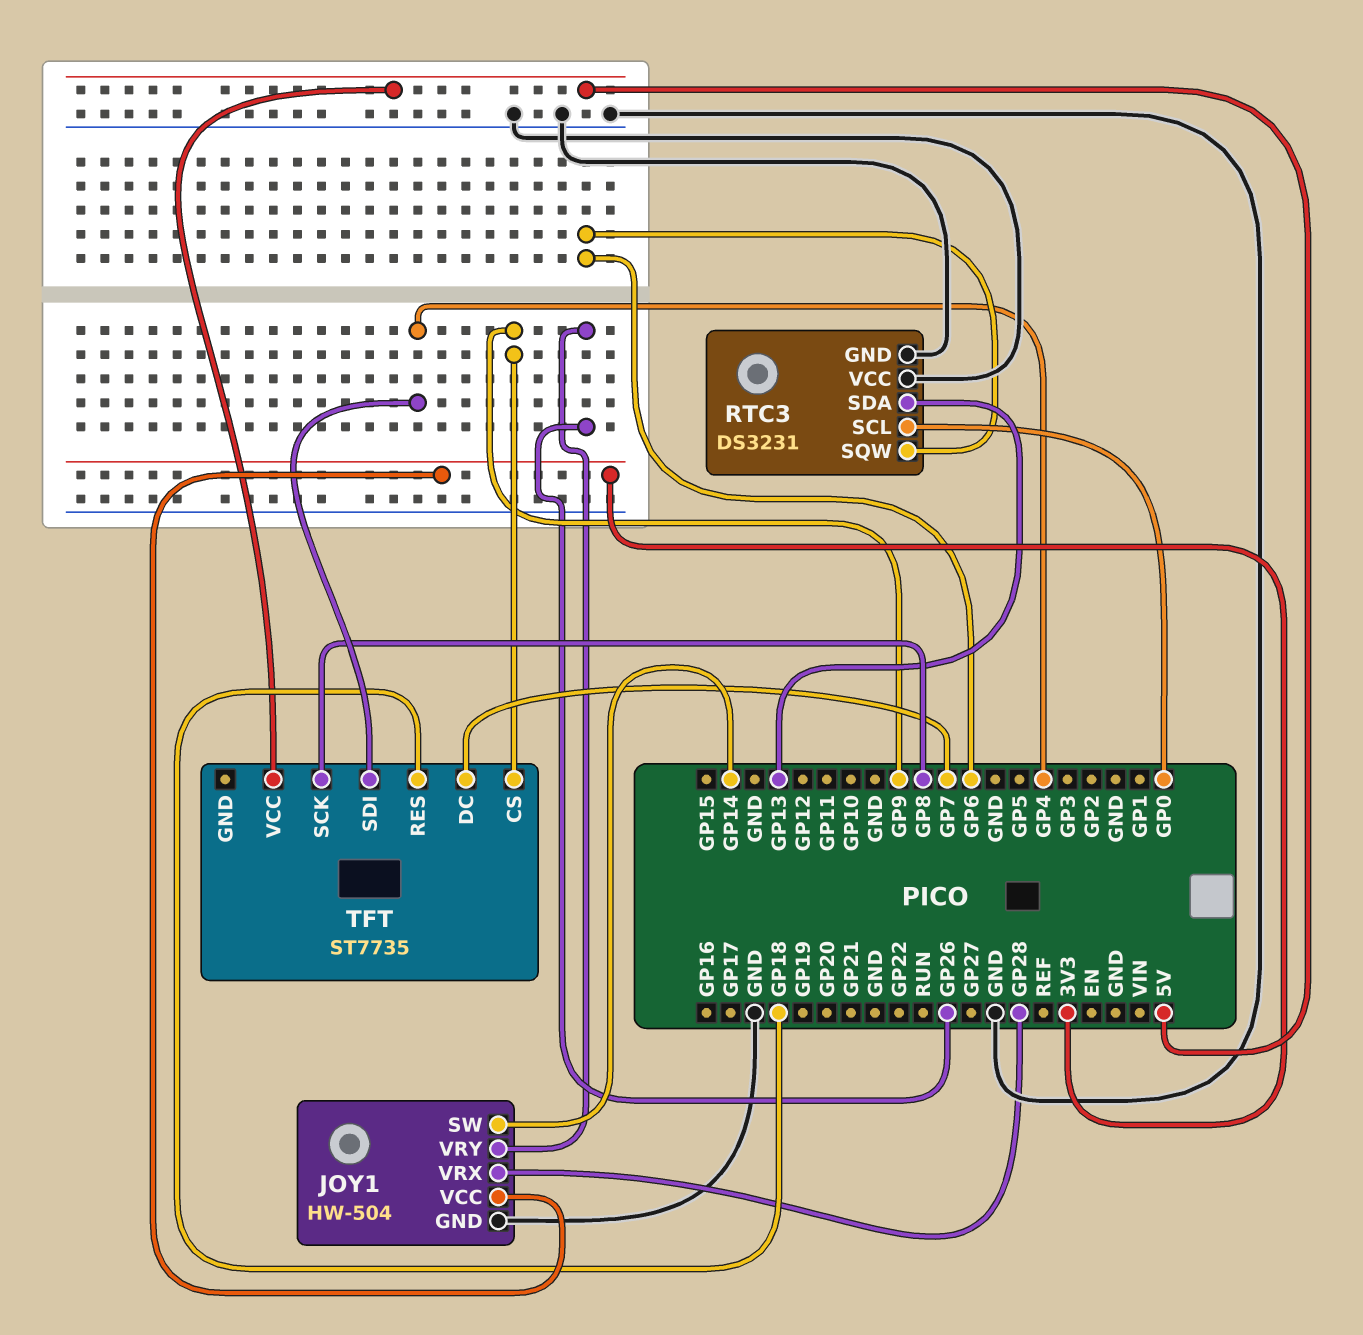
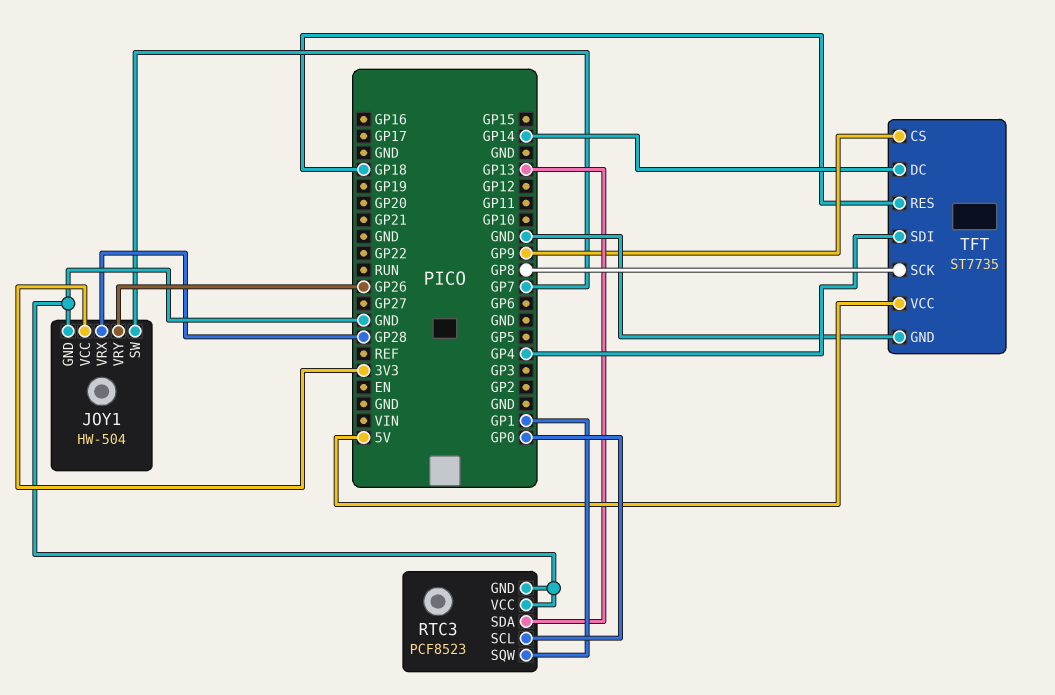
JOY1 pin SW: GP14 -> GP7
RTC3: DS3231 -> PCF8523
RTC3 pin SQW: GP6 -> GP1
TFT pin DC: GP7 -> GP14
TFT pin GND: none -> GND

